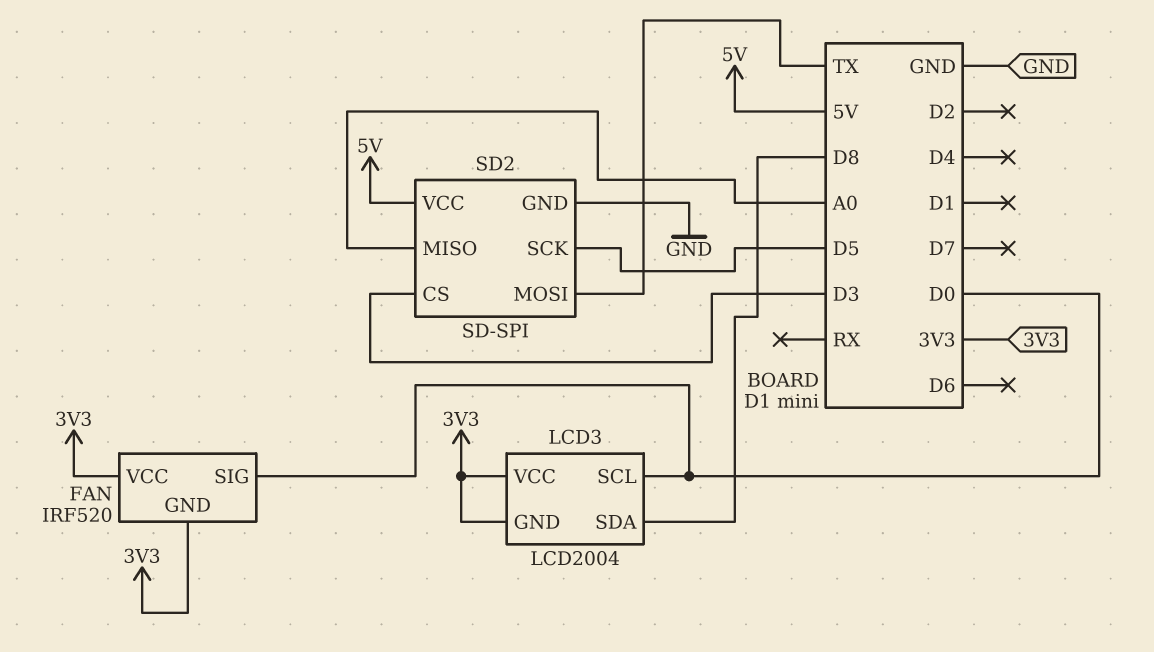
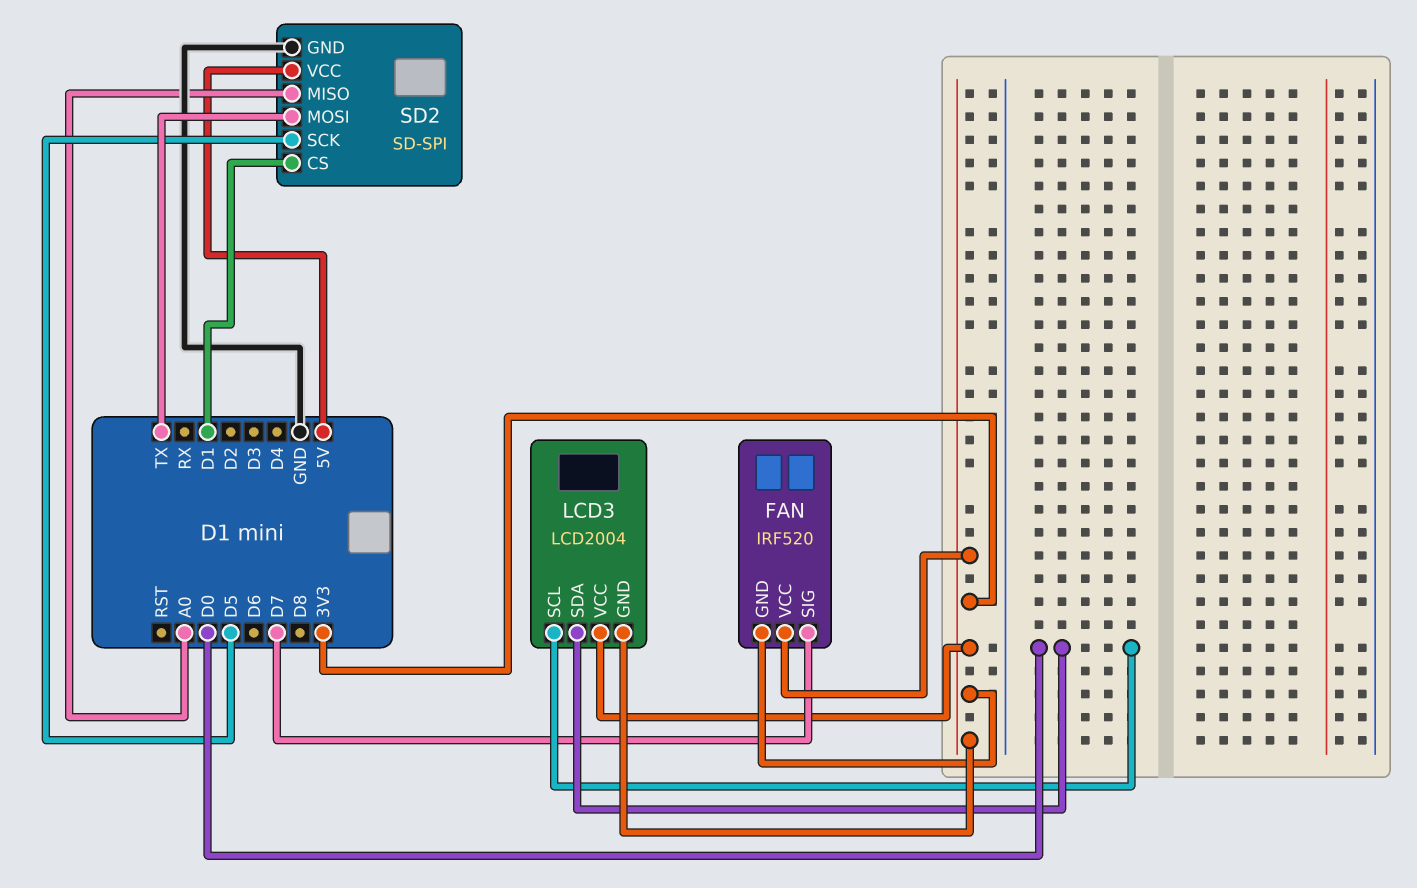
FAN pin SIG: D0 -> D7
LCD3 pin SDA: D8 -> D0
SD2 pin CS: D3 -> D1

